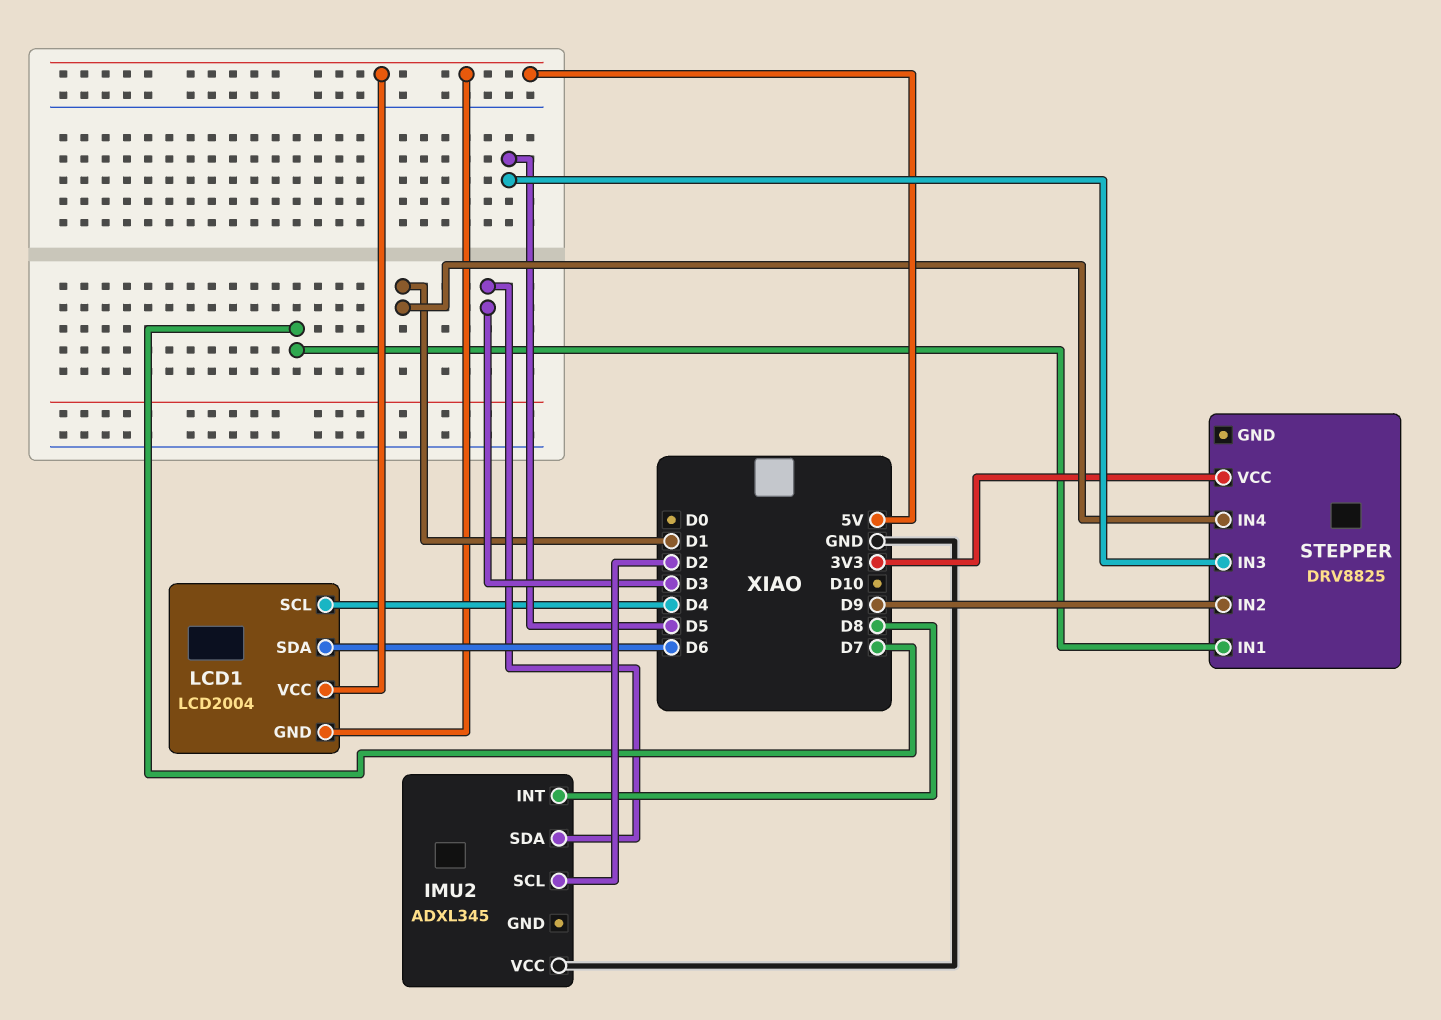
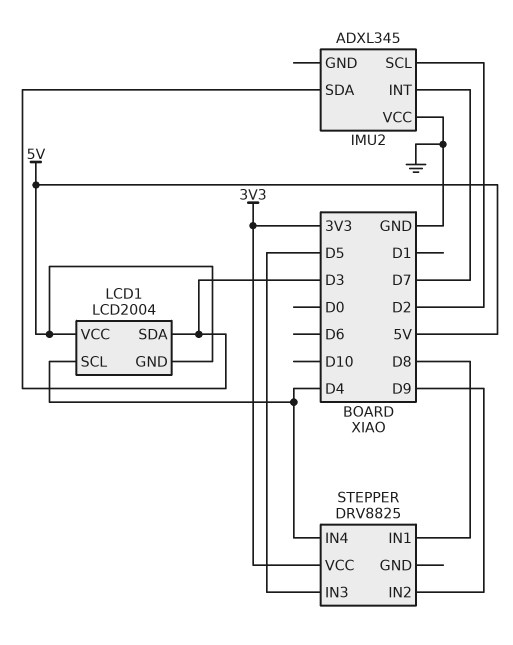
IMU2 pin INT: D8 -> D7
LCD1 pin SDA: D6 -> D3
STEPPER pin IN1: D7 -> D8
STEPPER pin IN4: D1 -> D4

